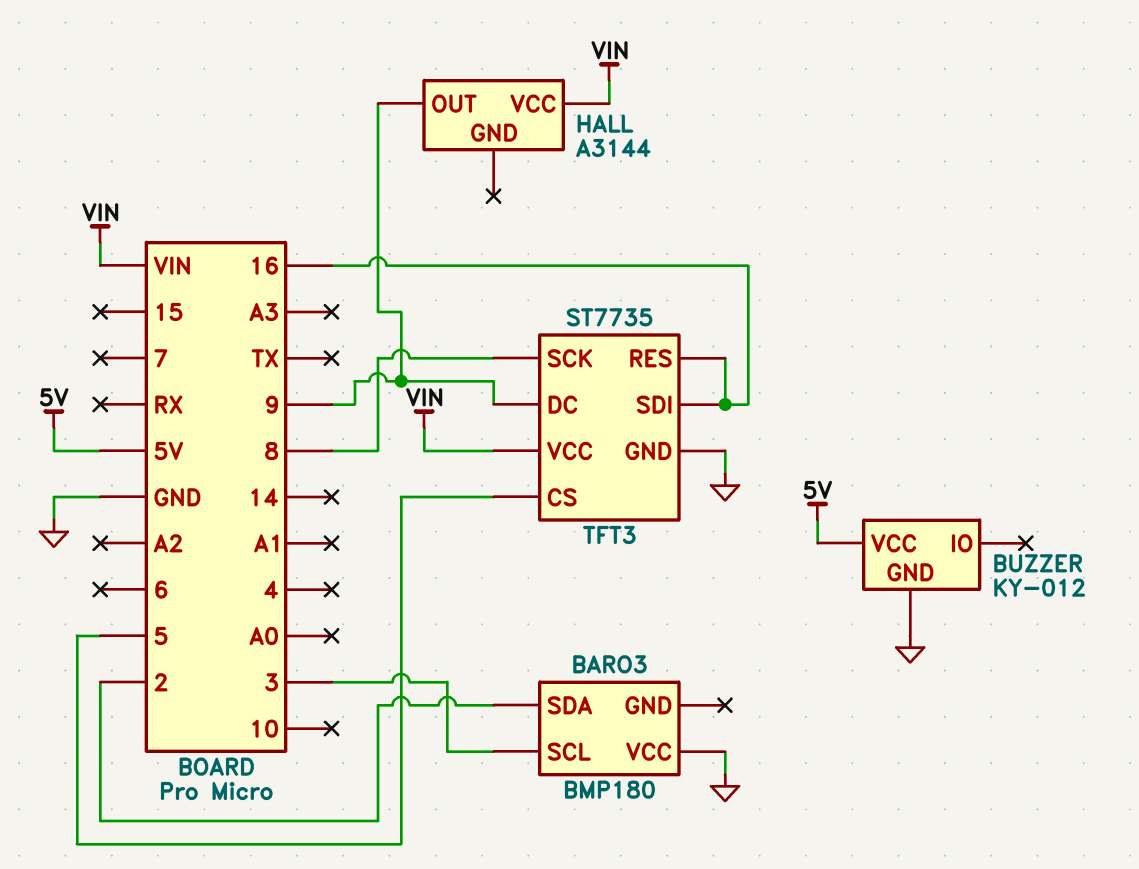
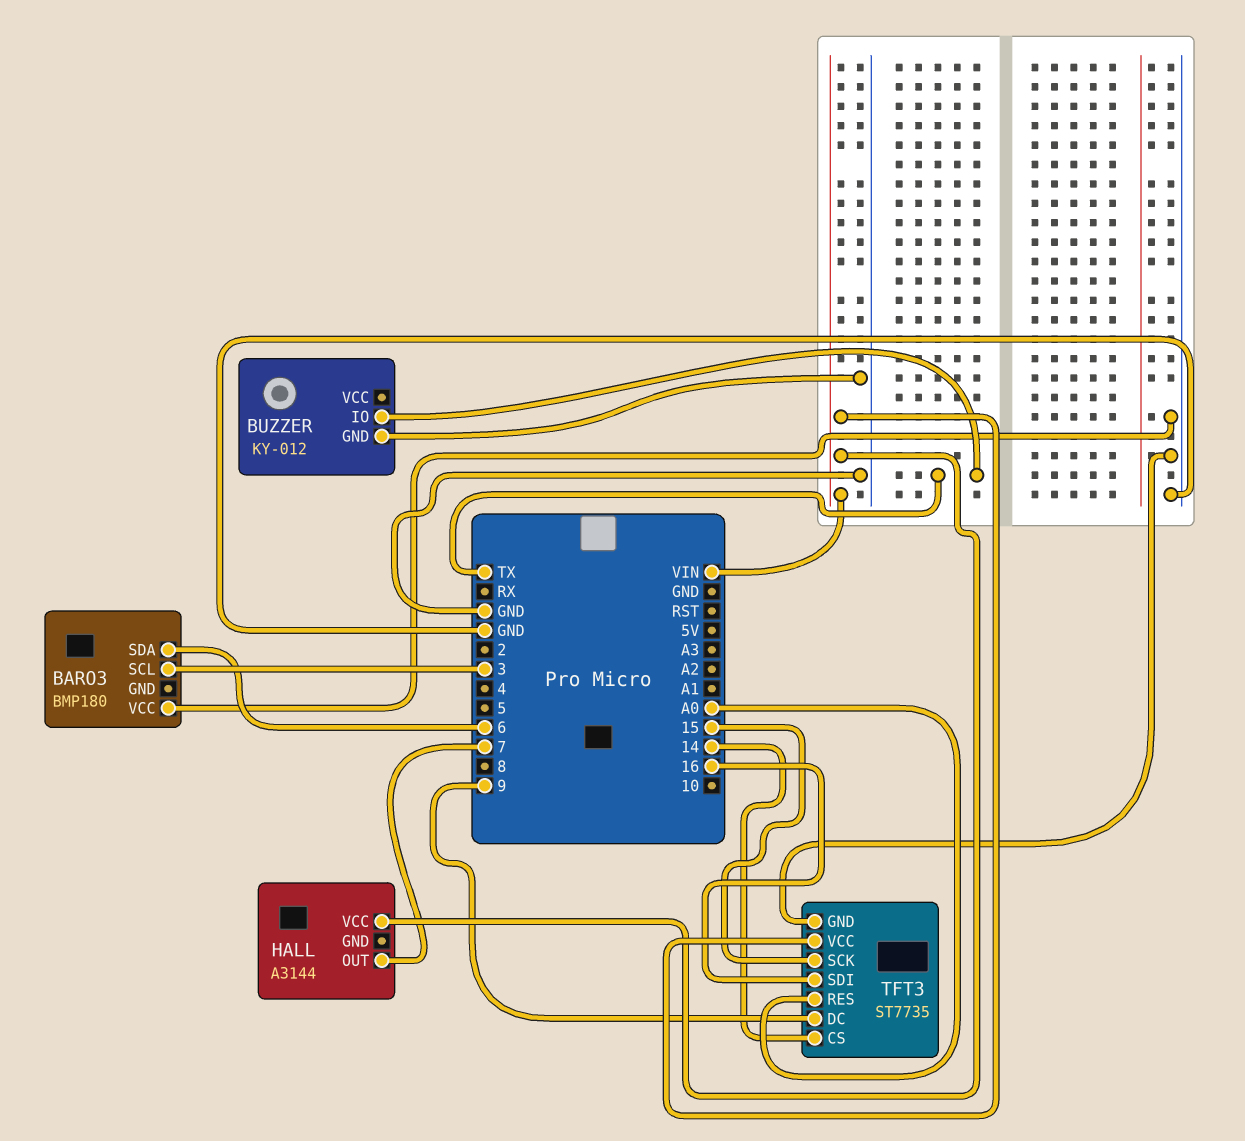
BARO3 pin SDA: 2 -> 6
BUZZER pin IO: none -> TX
BUZZER pin VCC: 5V -> none
HALL pin OUT: 9 -> 7
TFT3 pin CS: 5 -> 14
TFT3 pin RES: 16 -> A0
TFT3 pin SCK: 8 -> 15

